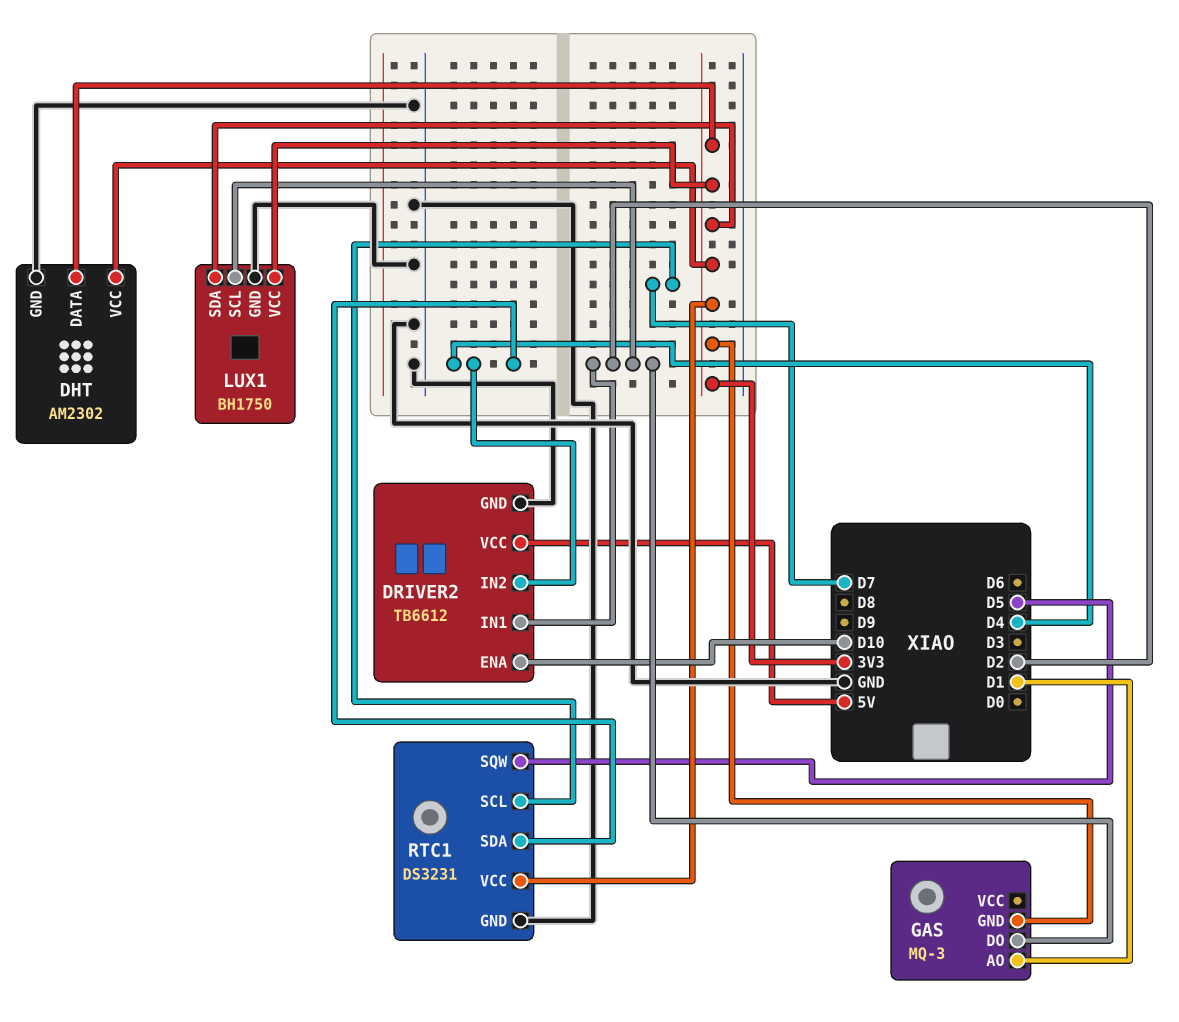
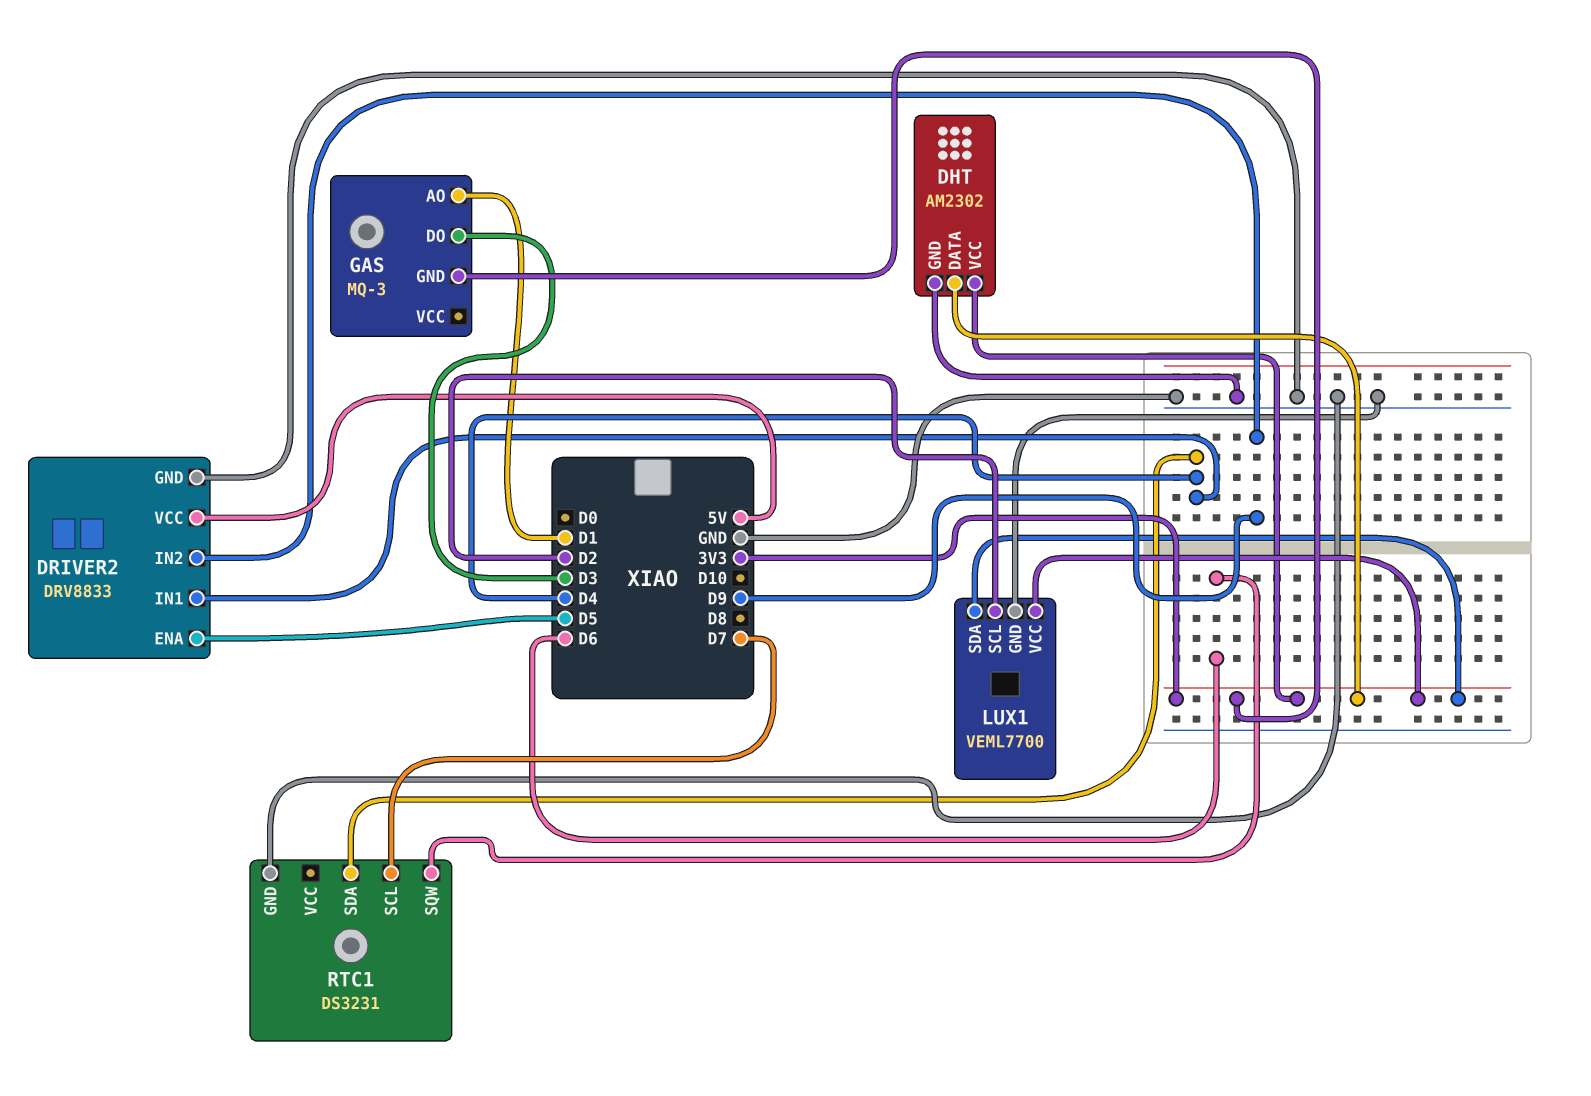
DRIVER2: TB6612 -> DRV8833
DRIVER2 pin ENA: D10 -> D5
DRIVER2 pin IN1: D2 -> D4
DRIVER2 pin IN2: D4 -> D9
GAS pin DO: D2 -> D3
LUX1: BH1750 -> VEML7700
RTC1 pin SQW: D5 -> D6
RTC1 pin VCC: 3V3 -> none

